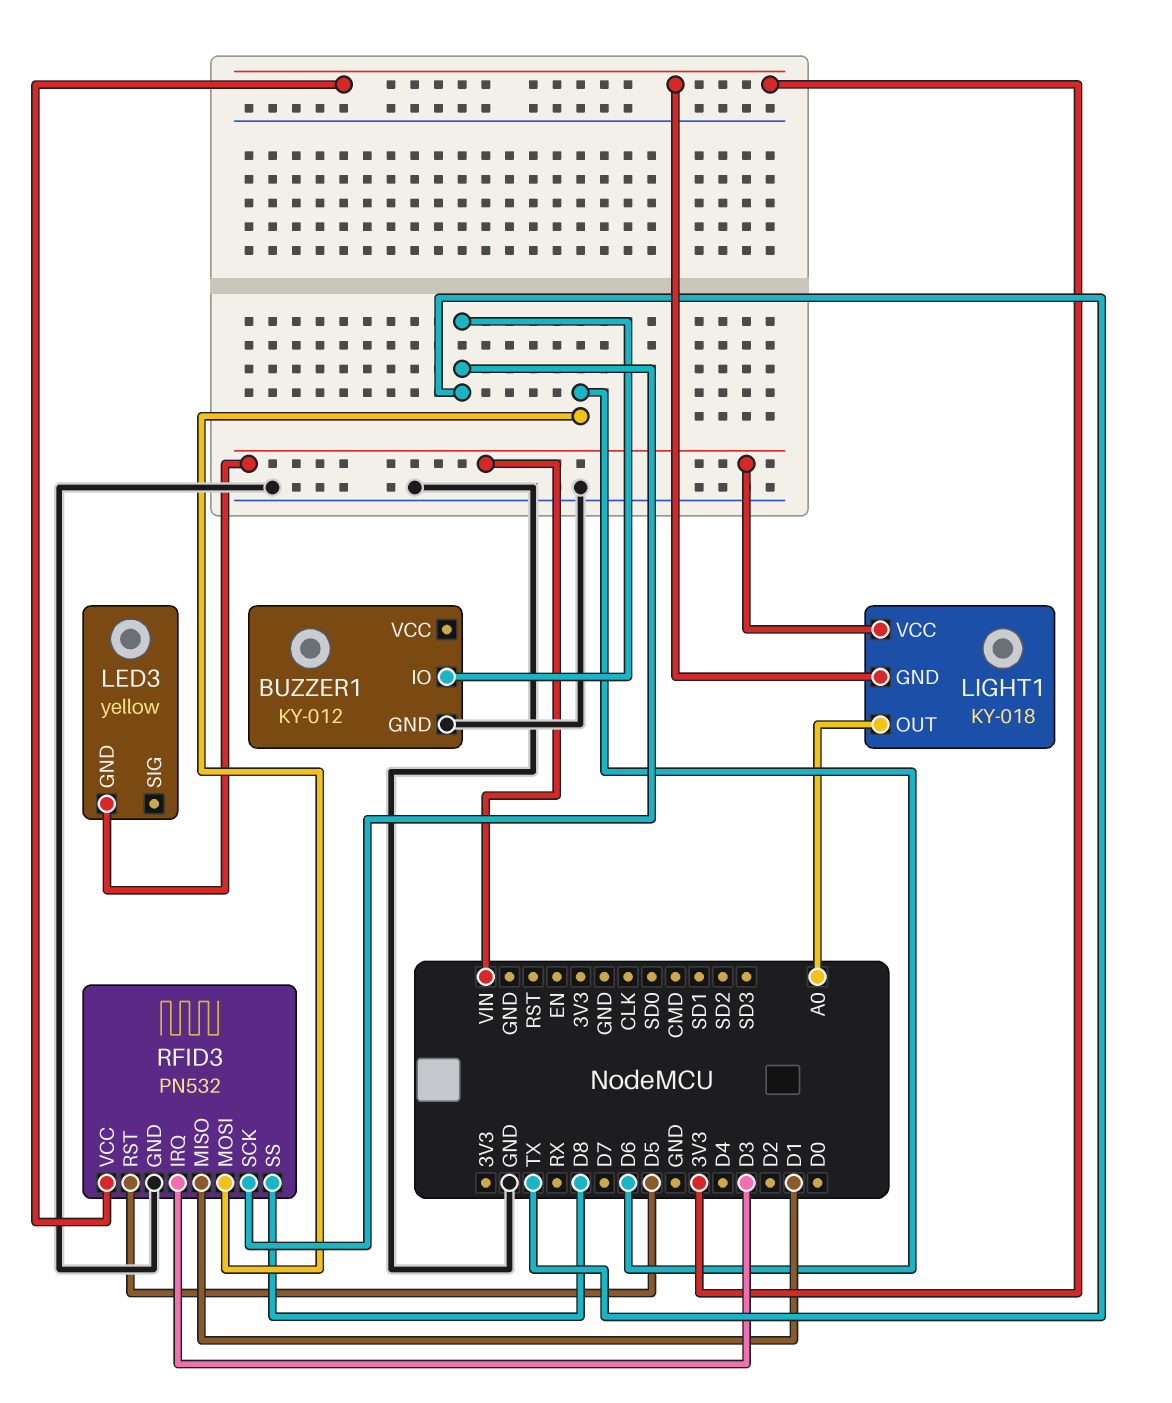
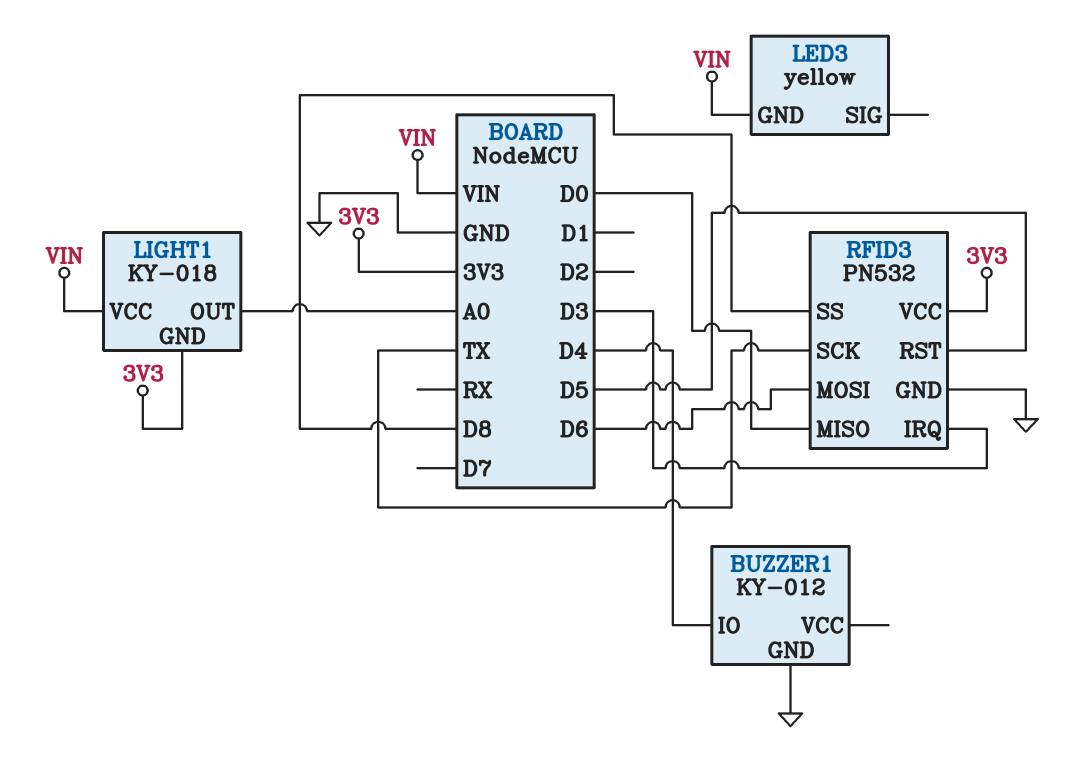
BUZZER1 pin IO: TX -> D4
RFID3 pin MISO: D1 -> D0

